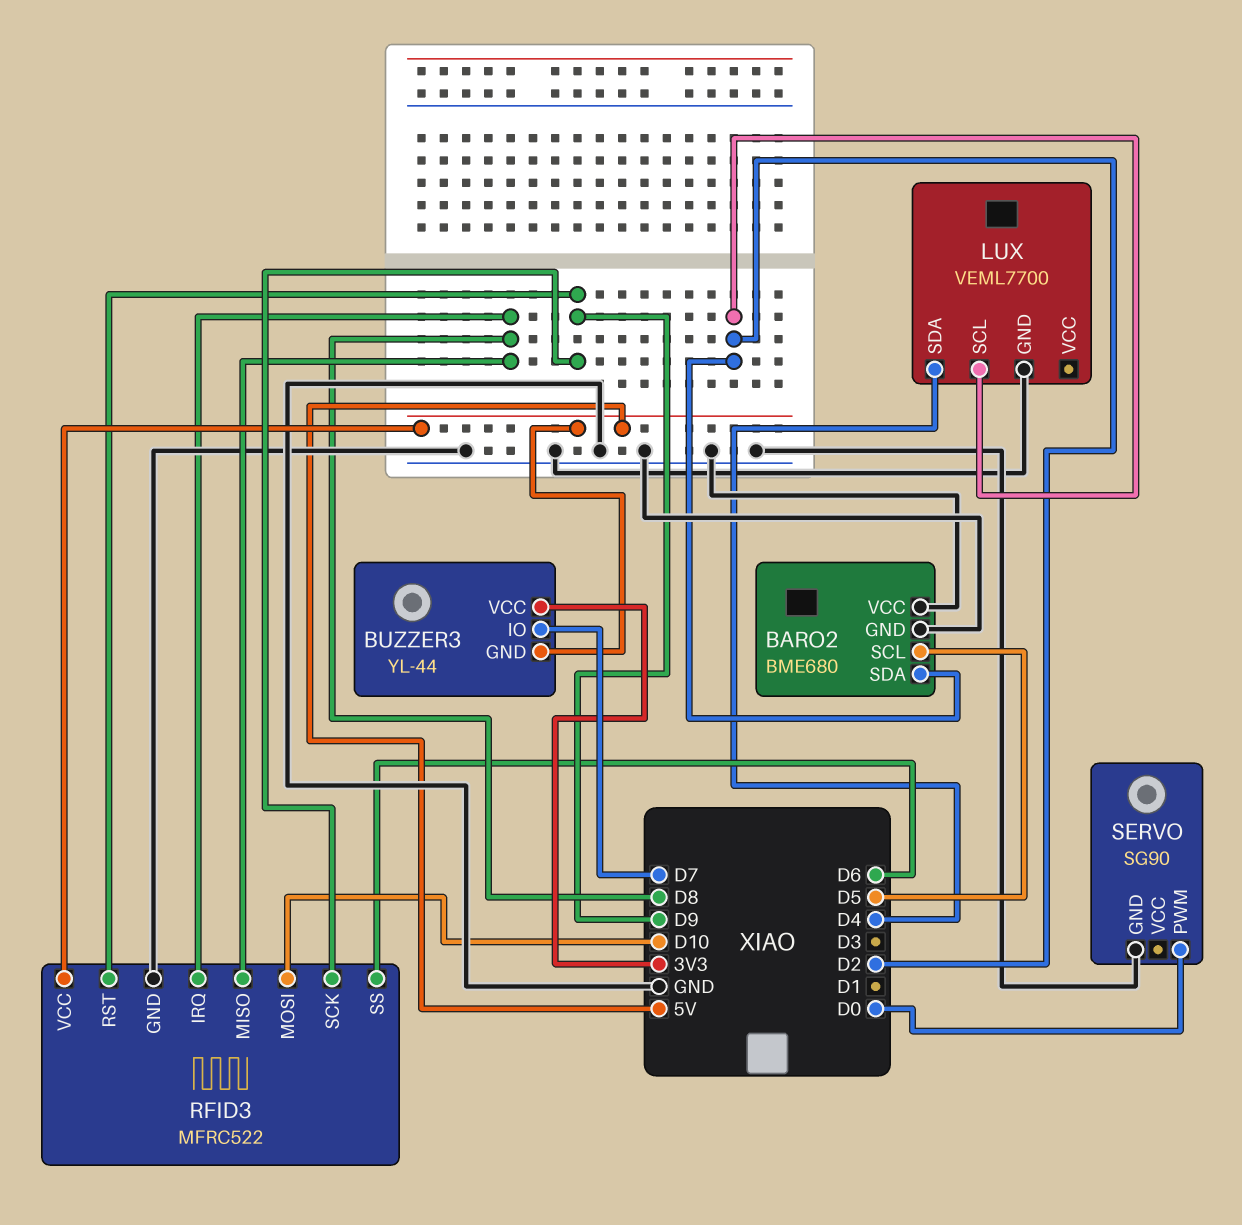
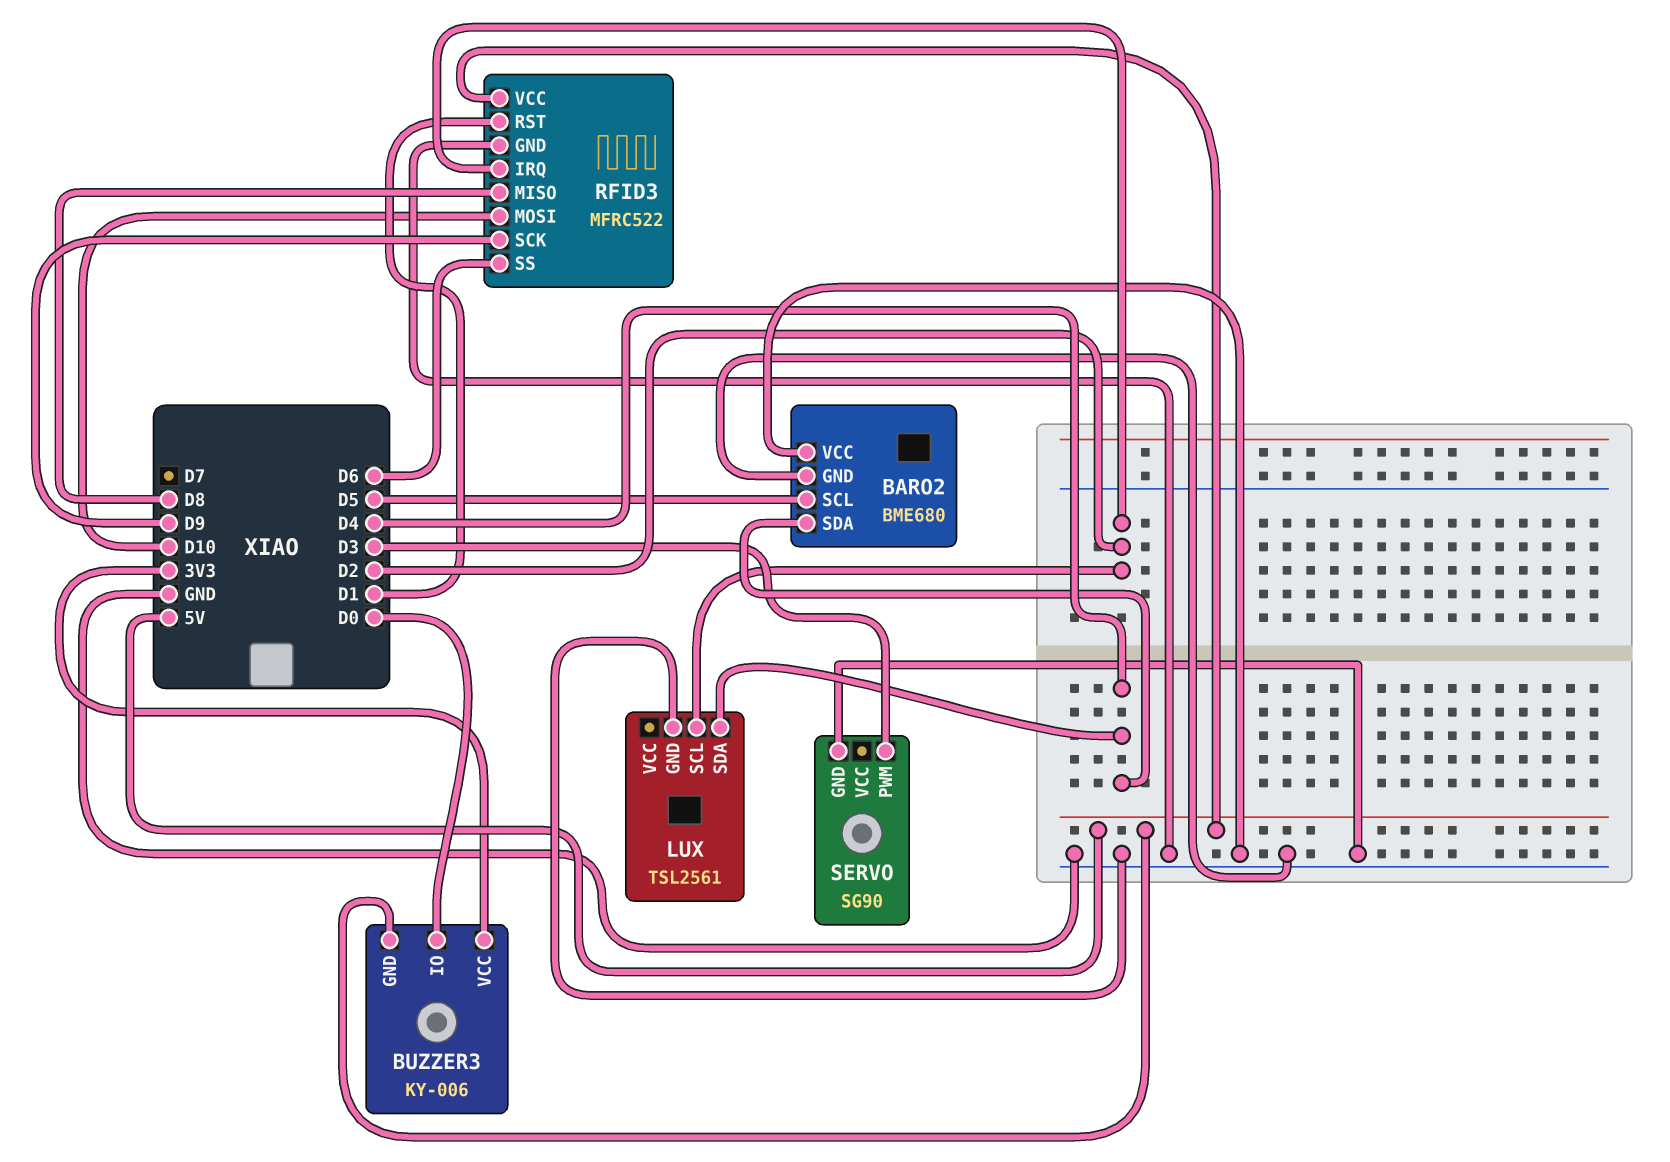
BARO2 pin SDA: D2 -> D4
BUZZER3: YL-44 -> KY-006
BUZZER3 pin IO: D7 -> D0
LUX: VEML7700 -> TSL2561
RFID3 pin IRQ: D8 -> D2
RFID3 pin RST: D9 -> D1
SERVO pin PWM: D0 -> D3

